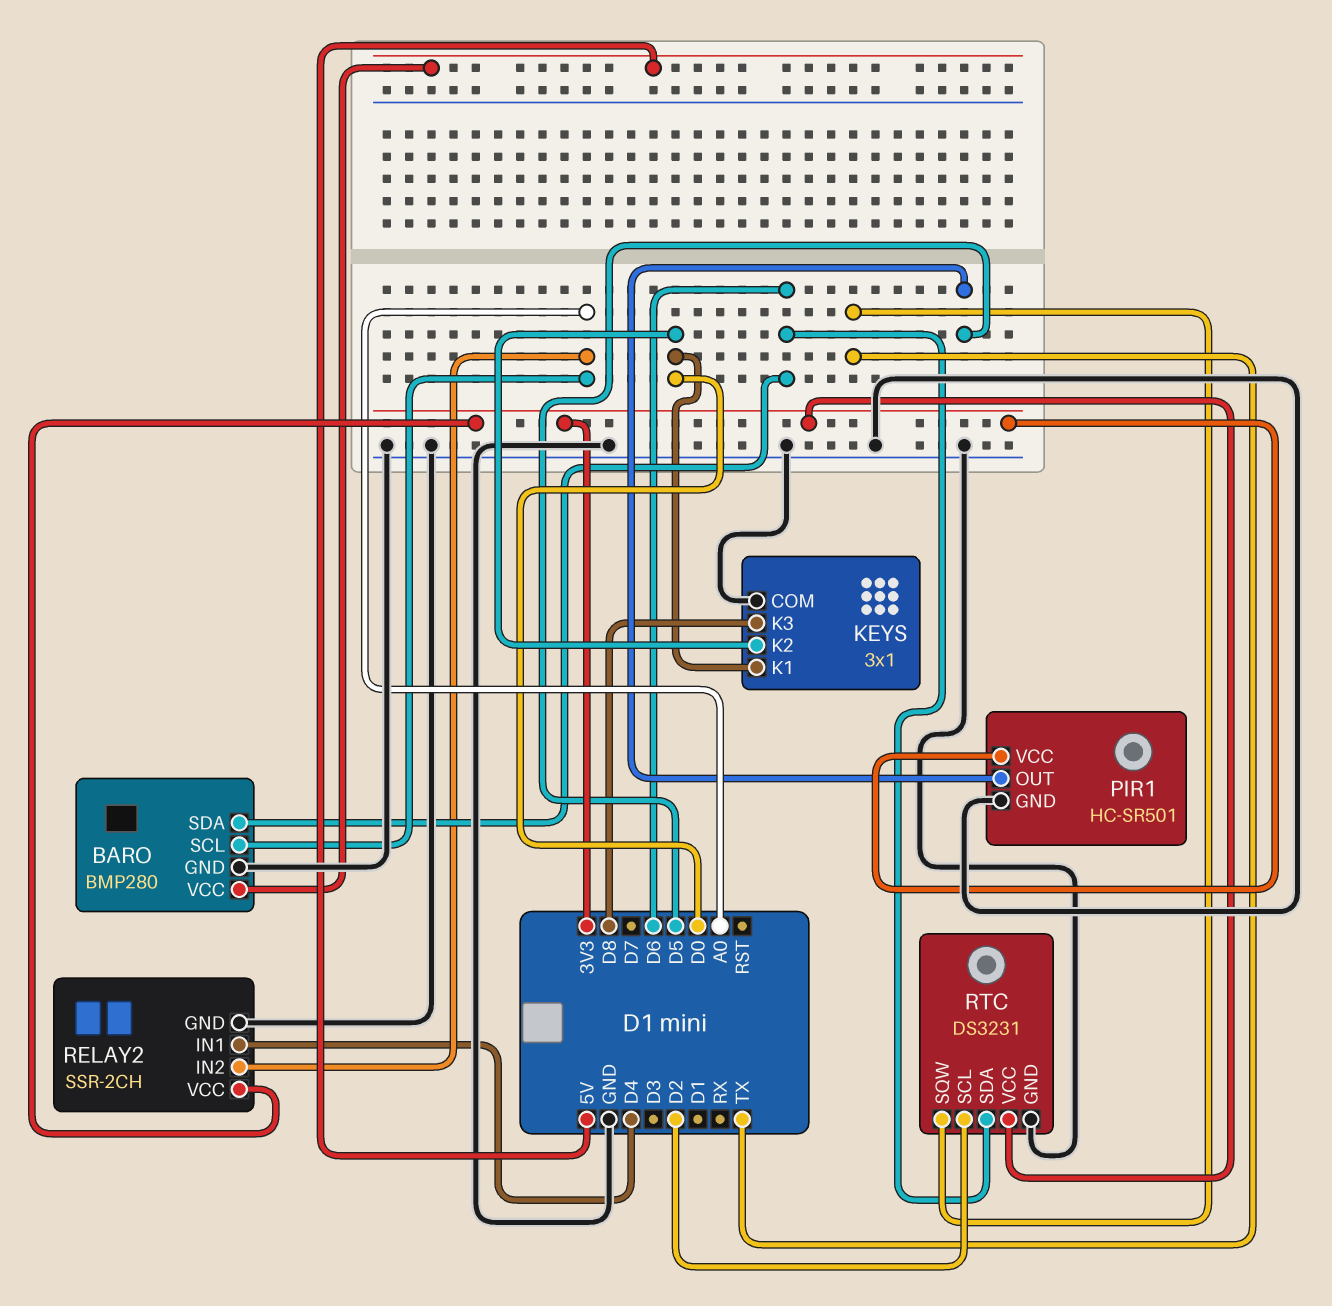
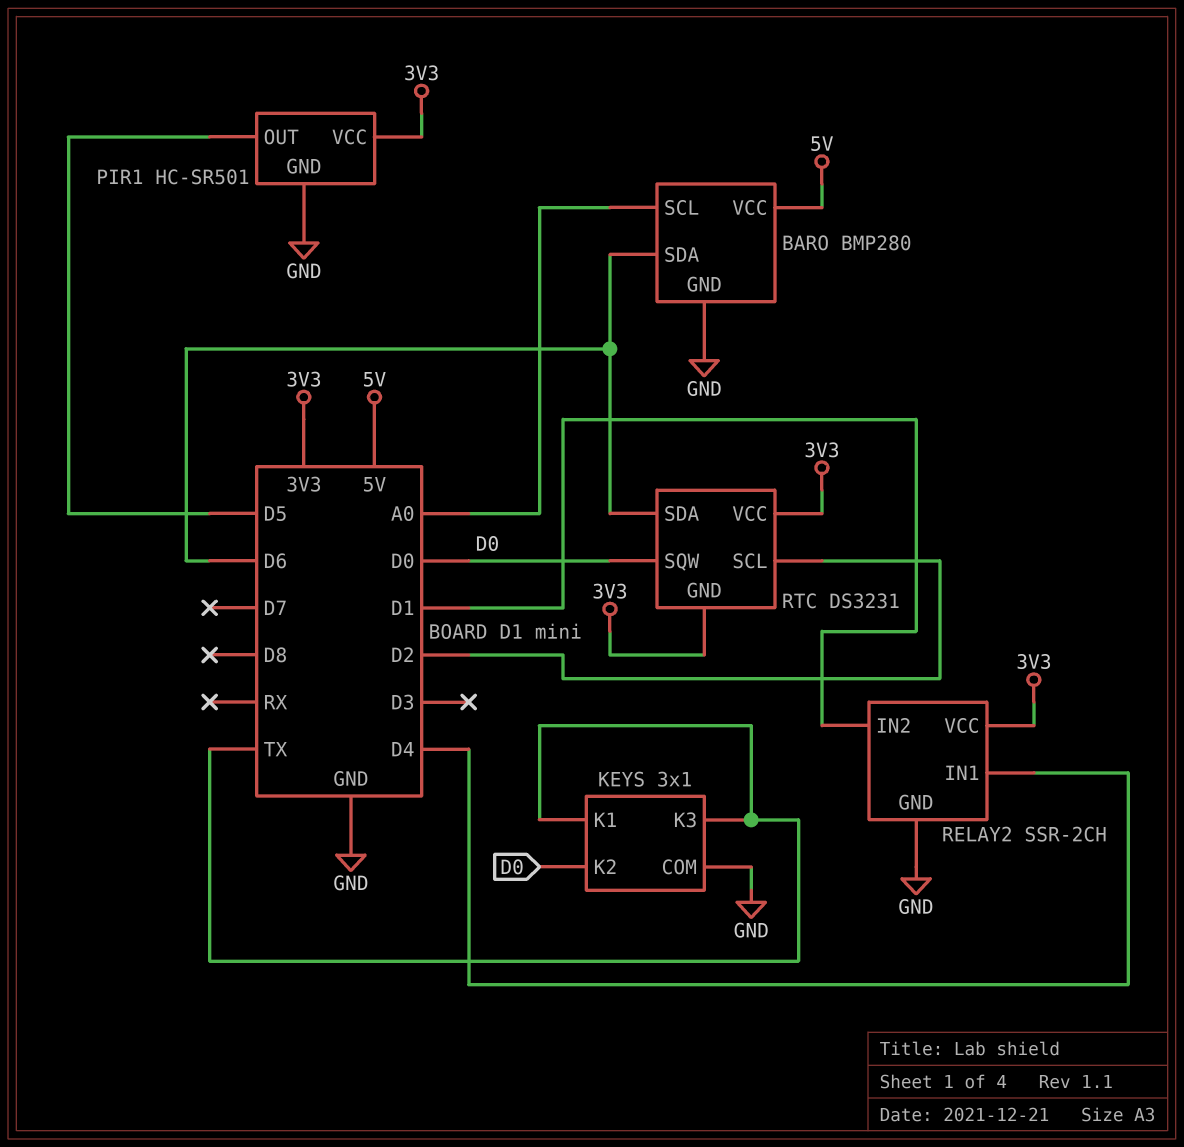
KEYS pin K1: D0 -> TX
KEYS pin K3: D8 -> TX
RELAY2 pin IN2: A0 -> D1
RTC pin GND: GND -> 3V3
RTC pin SQW: TX -> D0

